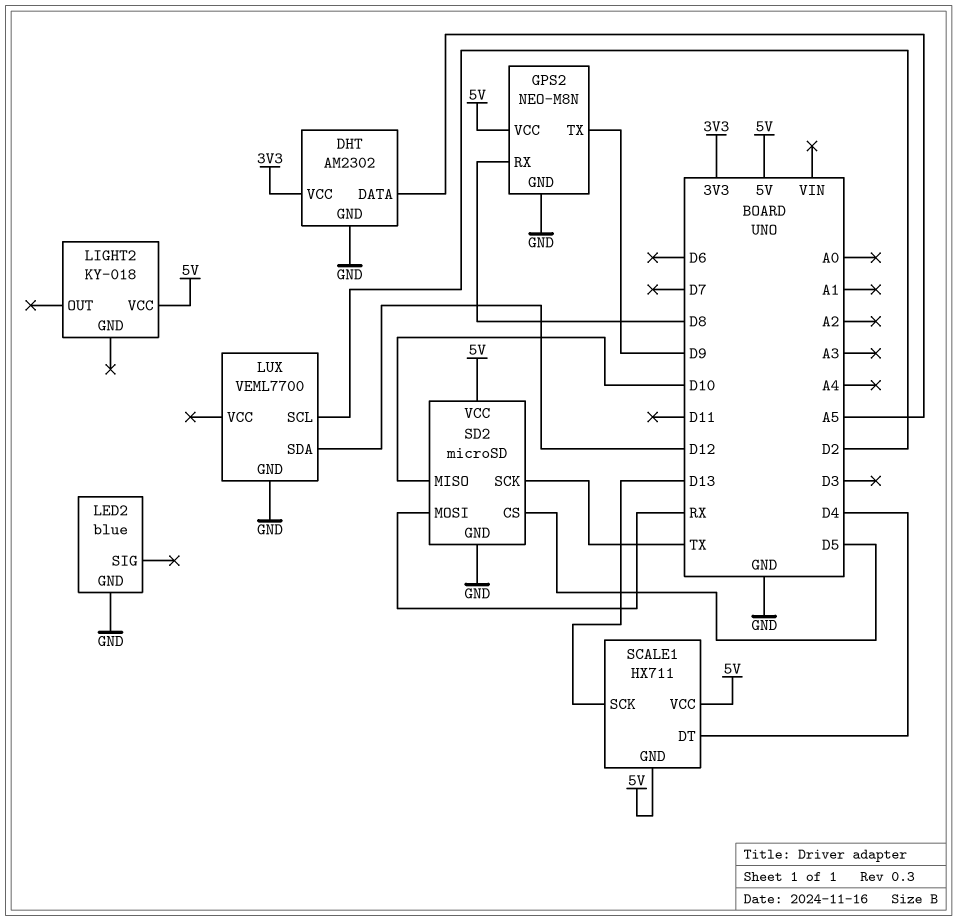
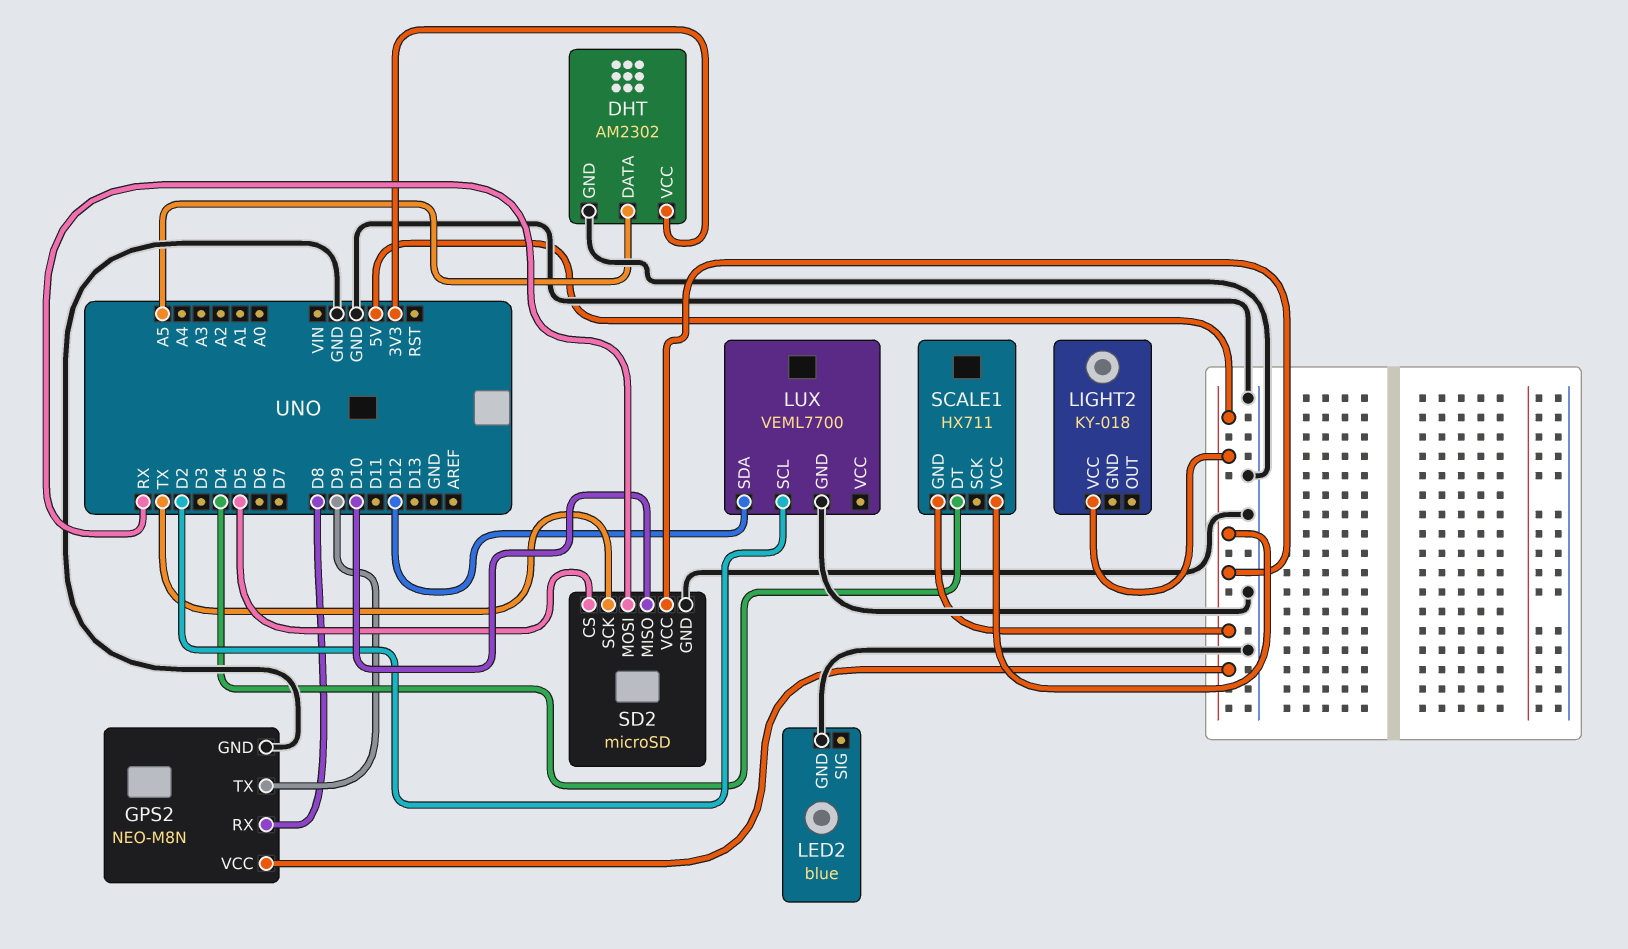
SCALE1 pin SCK: D13 -> none

